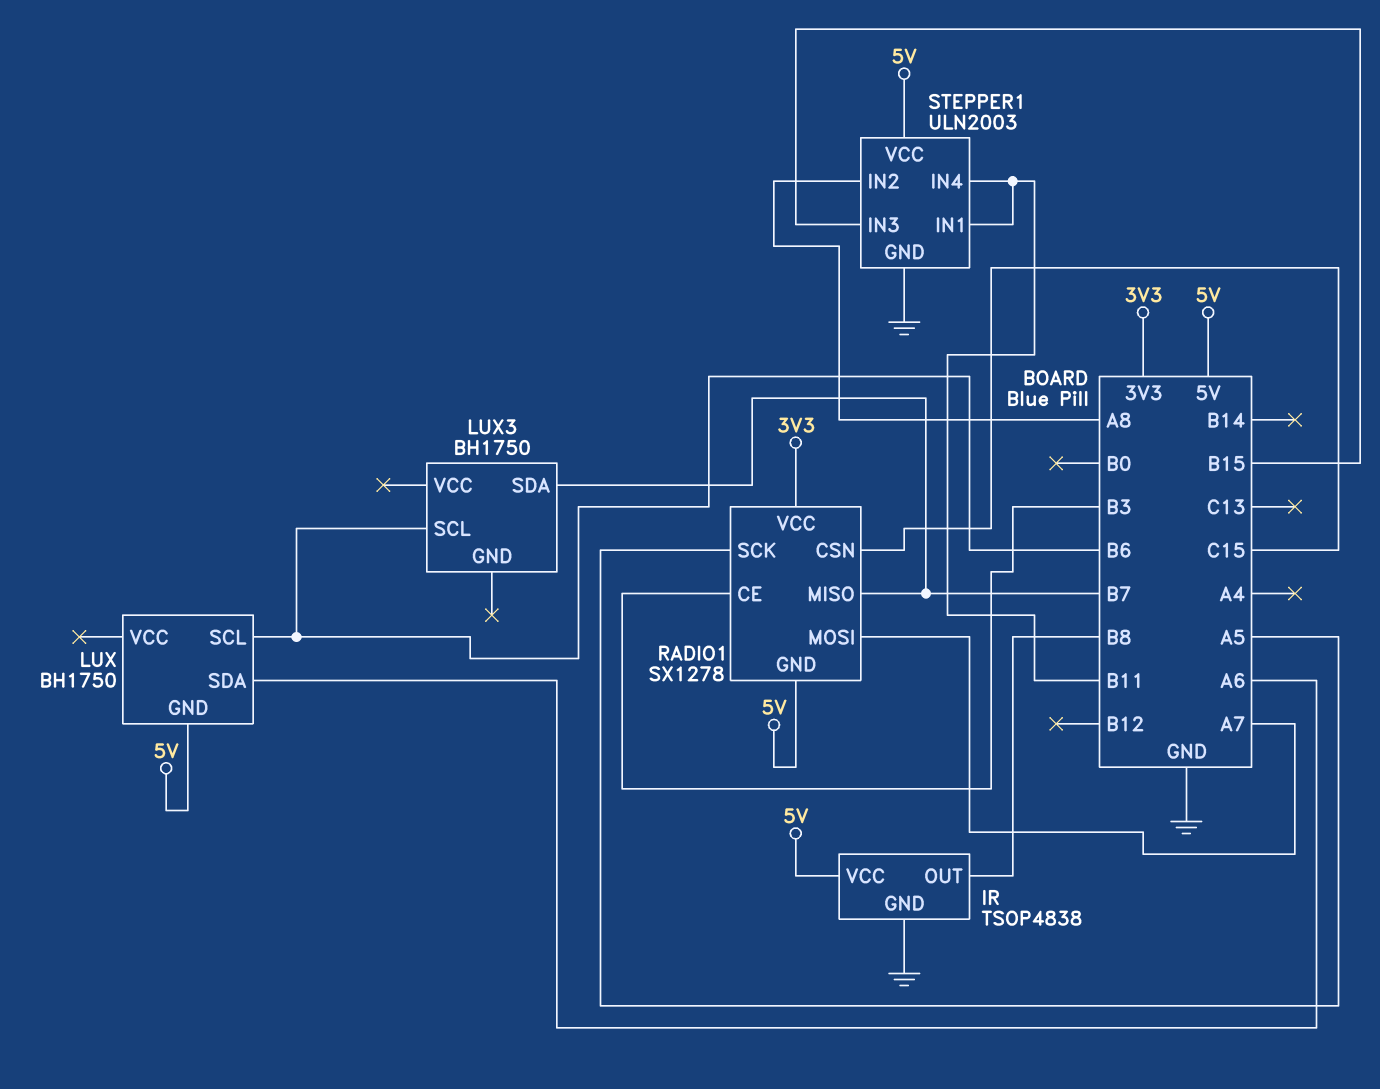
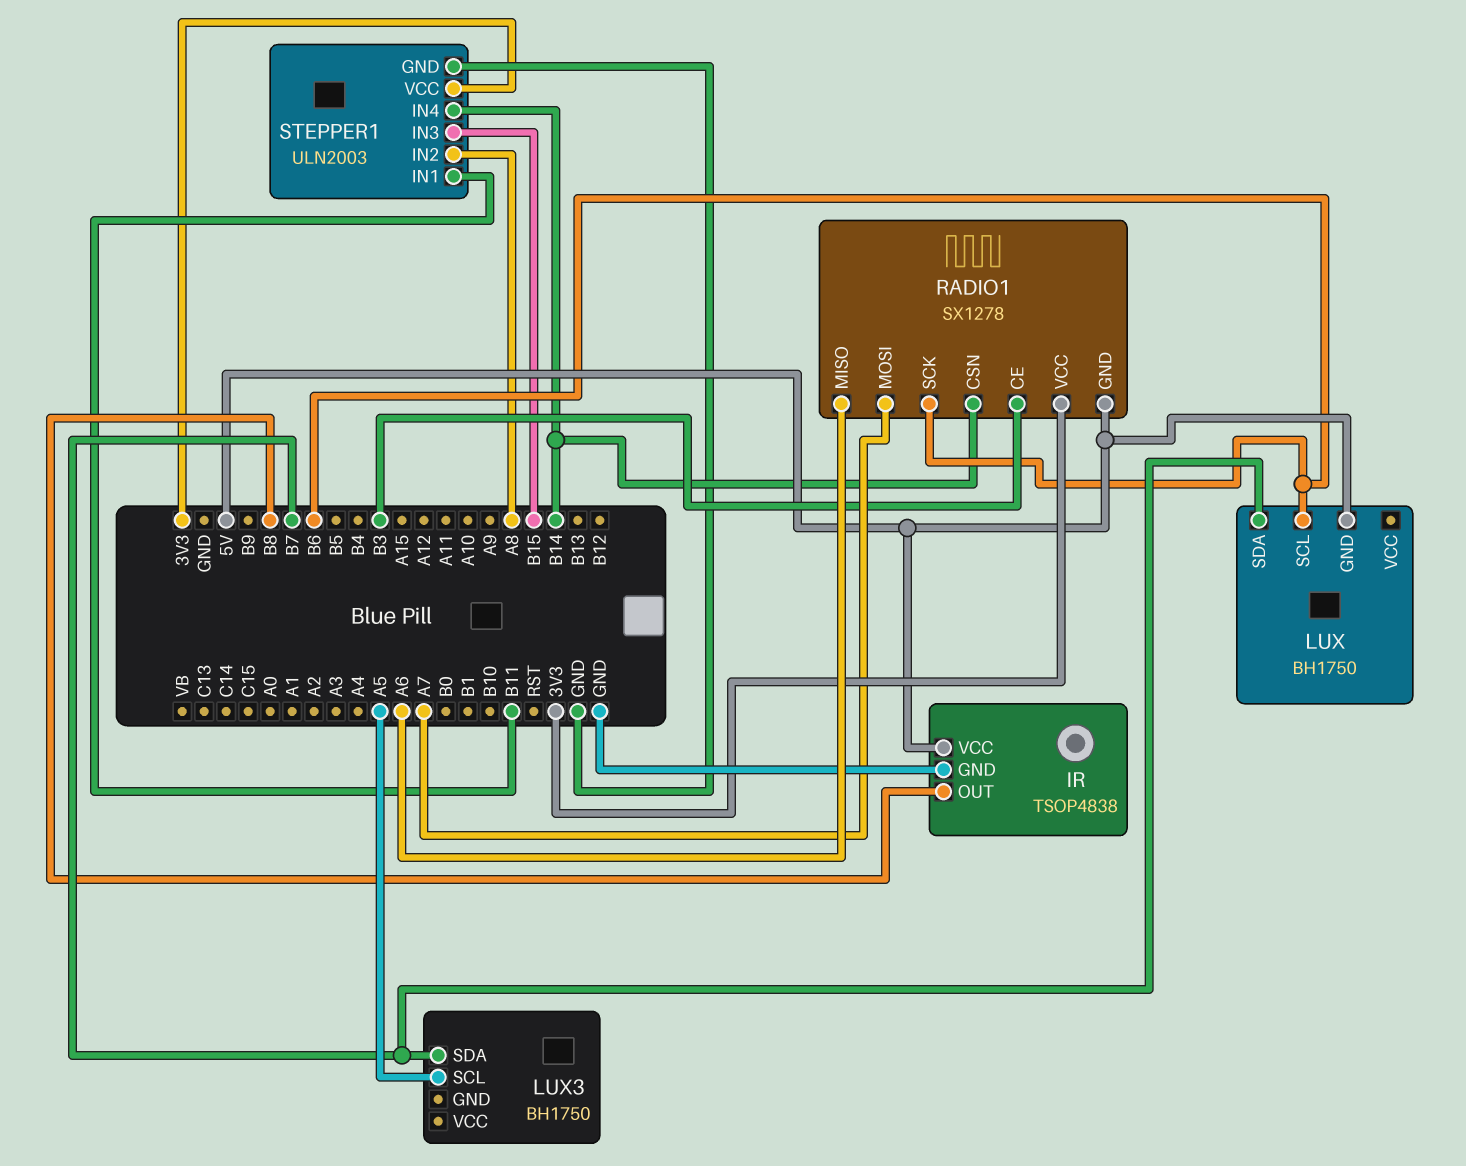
LUX pin SDA: A6 -> B7
LUX3 pin SCL: B6 -> A5
RADIO1 pin CSN: C15 -> B14
RADIO1 pin MISO: B7 -> A6
RADIO1 pin SCK: A5 -> B6
STEPPER1 pin IN4: B11 -> B14
STEPPER1 pin VCC: 5V -> 3V3

